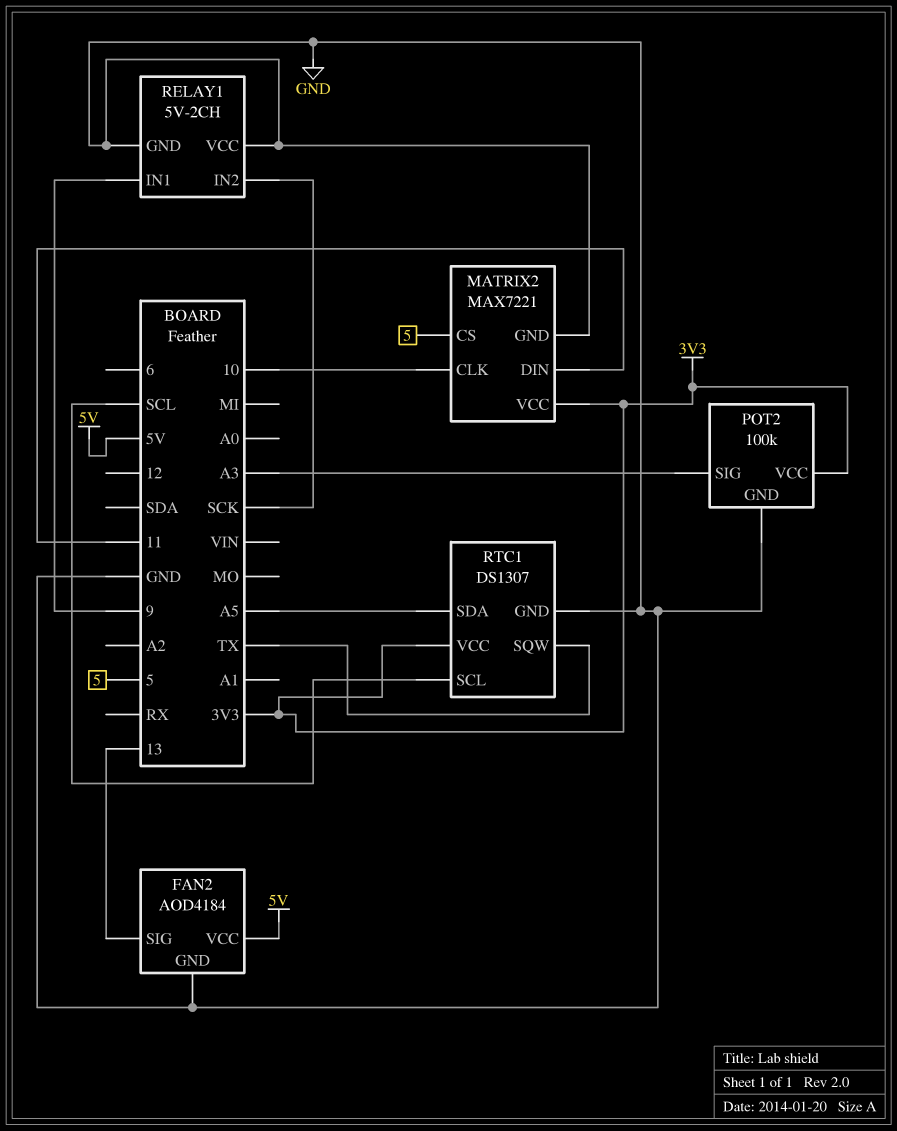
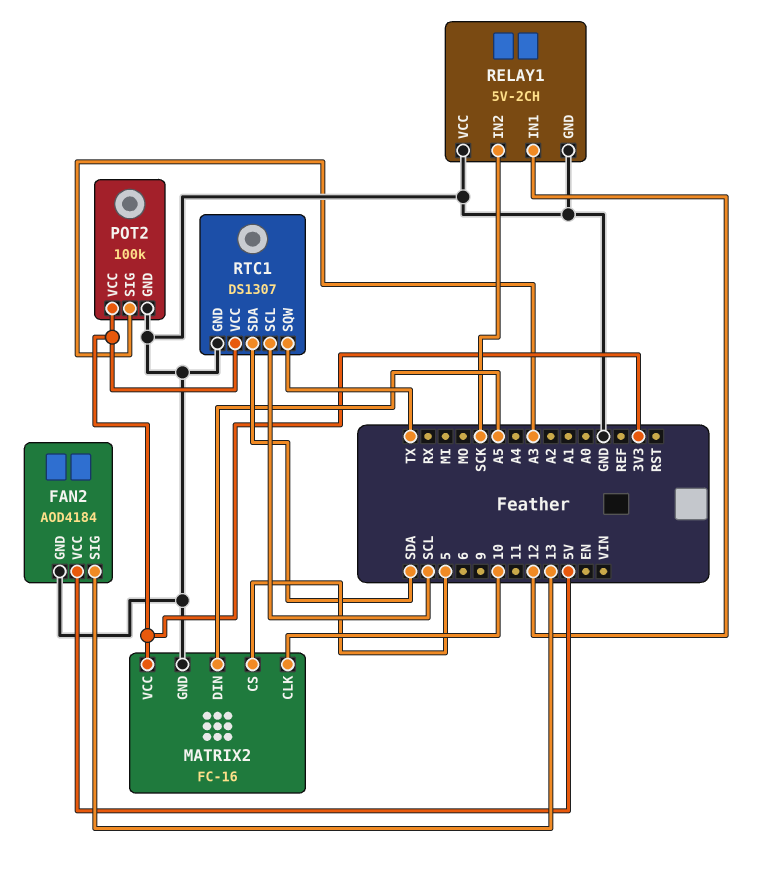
MATRIX2: MAX7221 -> FC-16
MATRIX2 pin DIN: 11 -> A5
RELAY1 pin IN1: 9 -> 12
RTC1 pin SDA: A5 -> SDA

